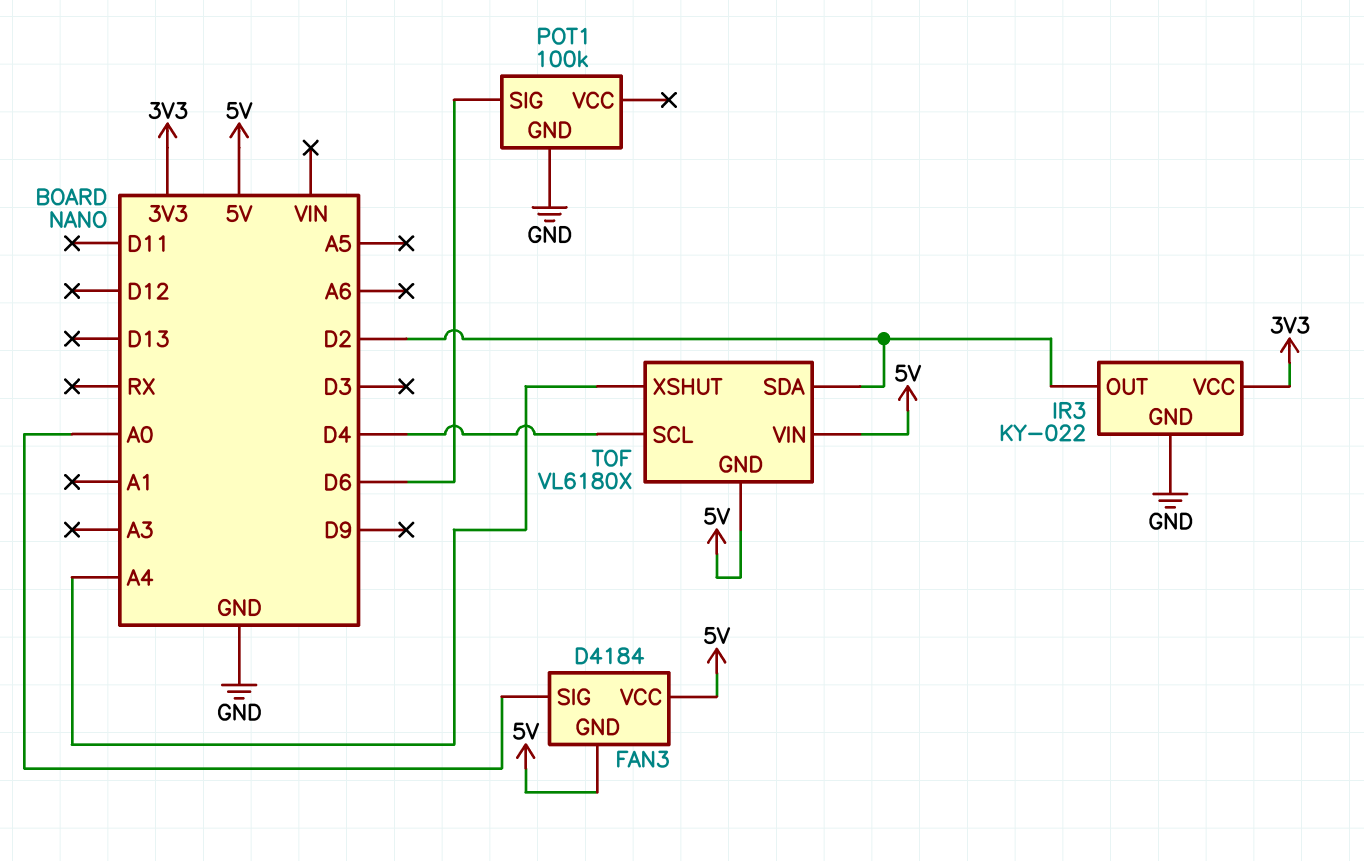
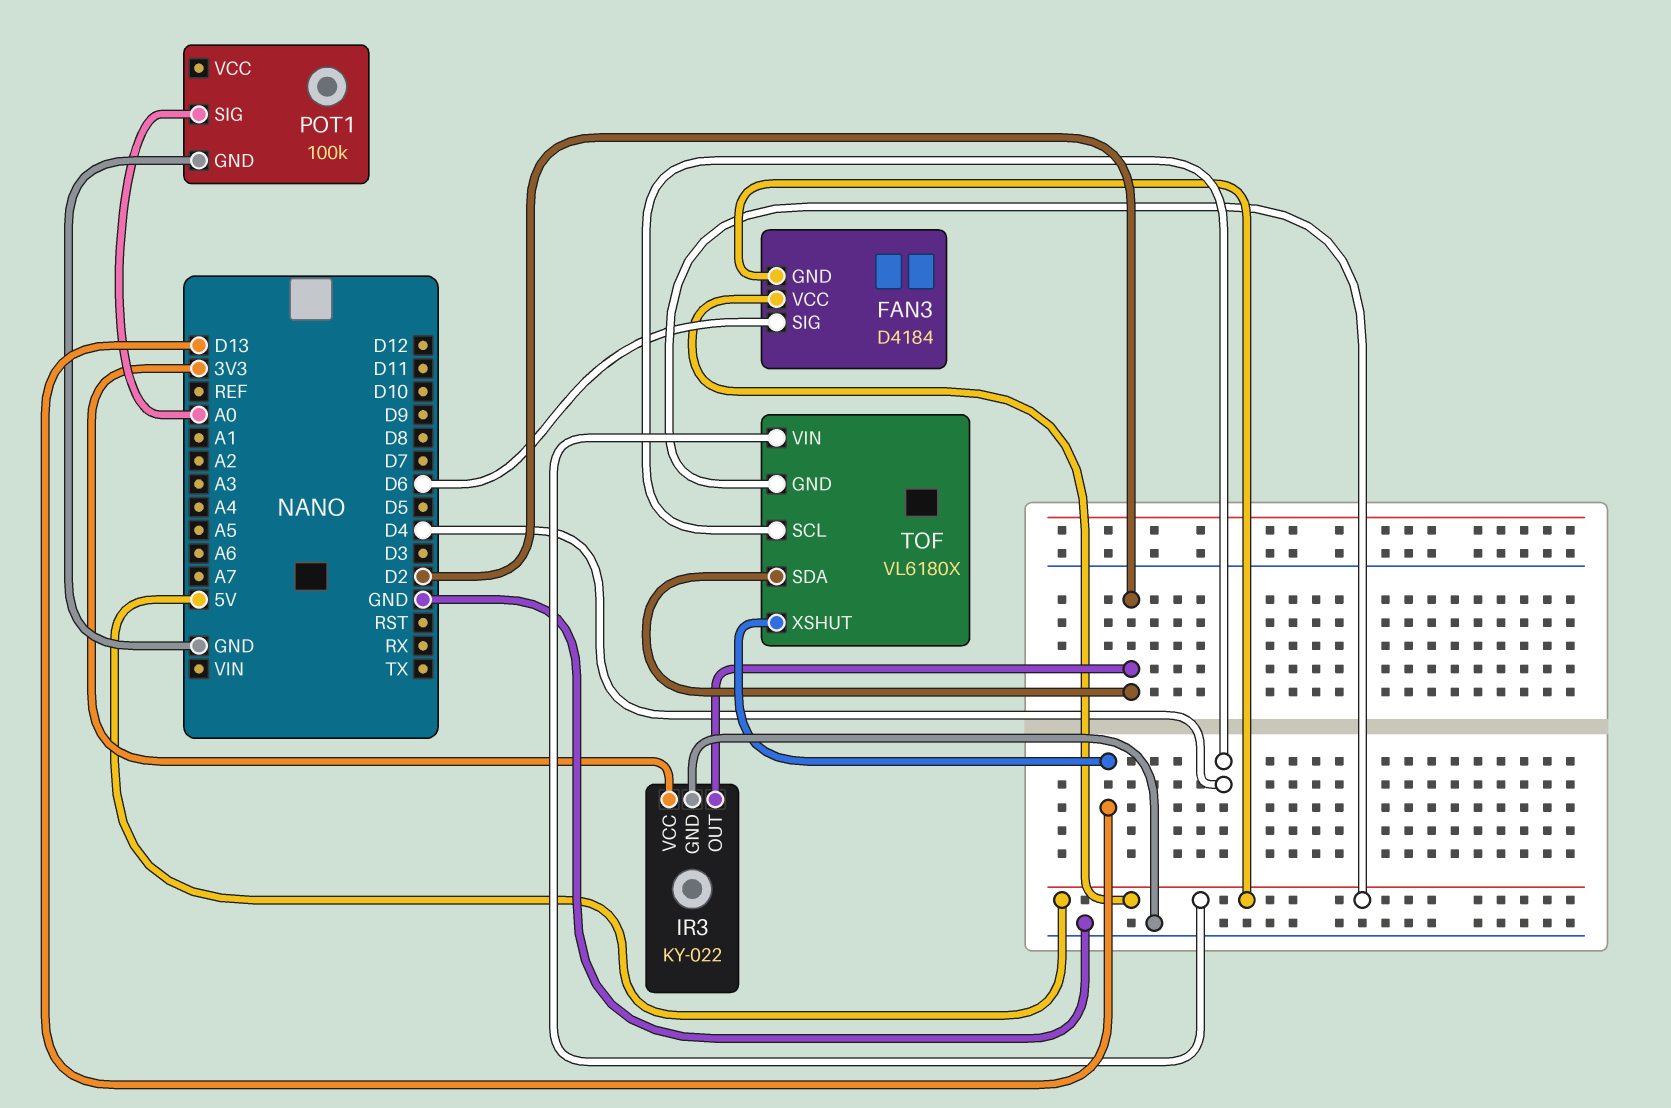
FAN3 pin SIG: A0 -> D6
POT1 pin SIG: D6 -> A0
TOF pin XSHUT: A4 -> D13

